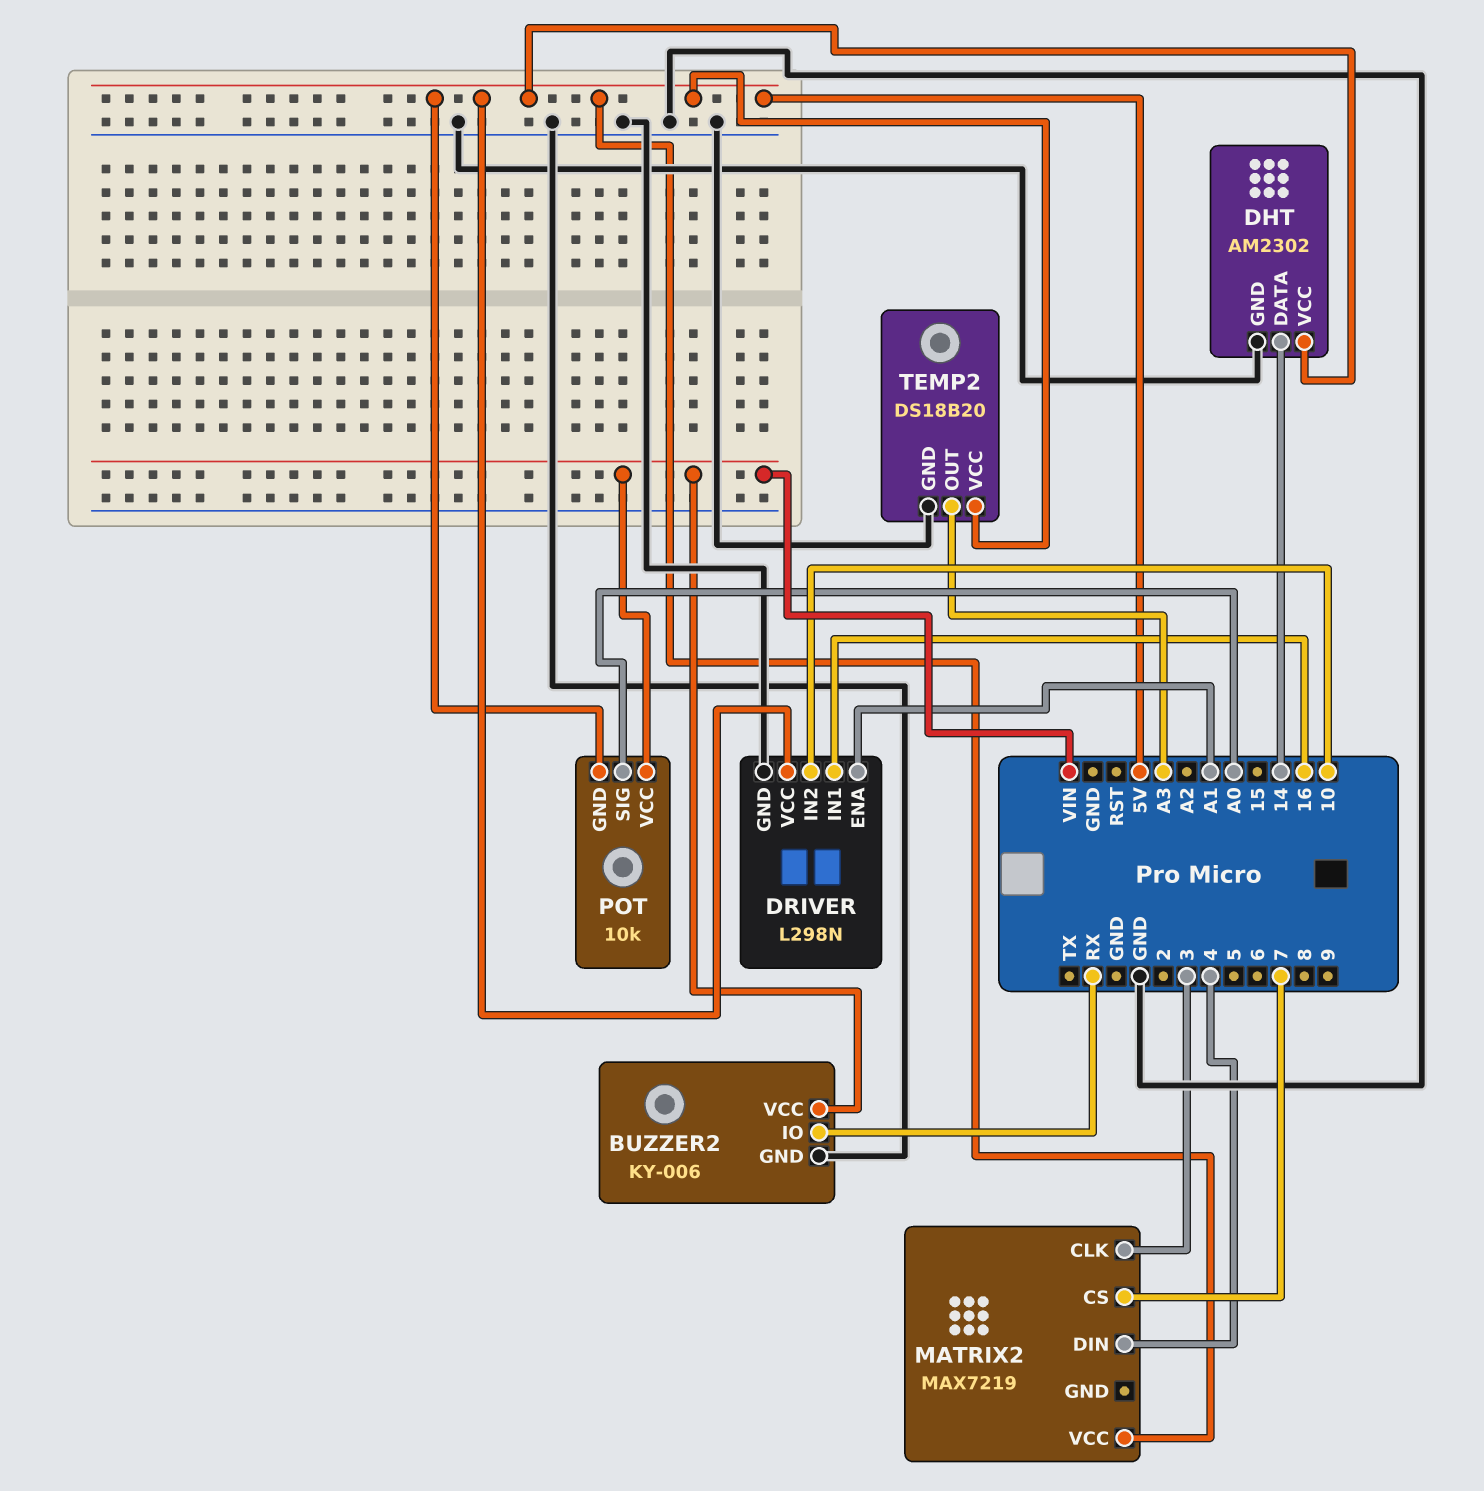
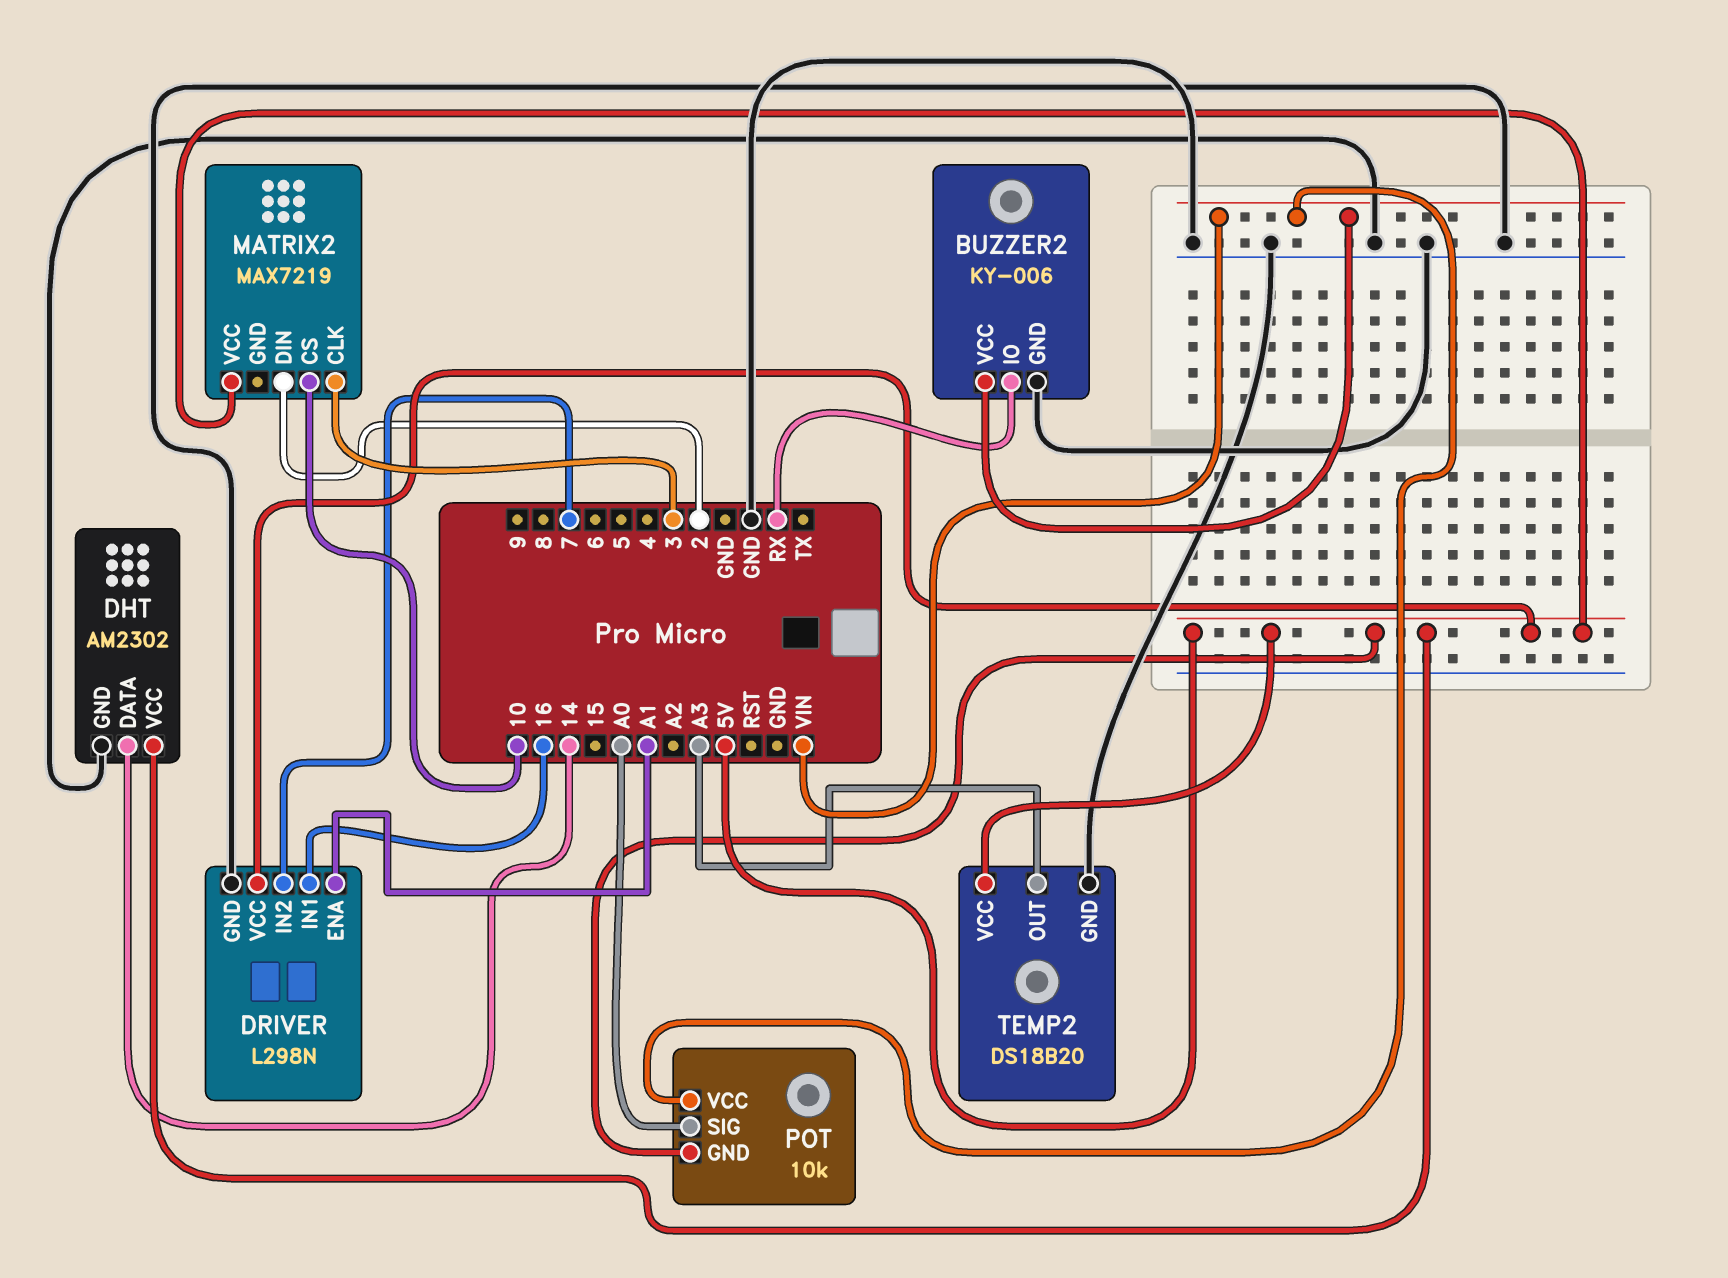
DRIVER pin IN2: 10 -> 7
MATRIX2 pin CS: 7 -> 10
MATRIX2 pin DIN: 4 -> 2

